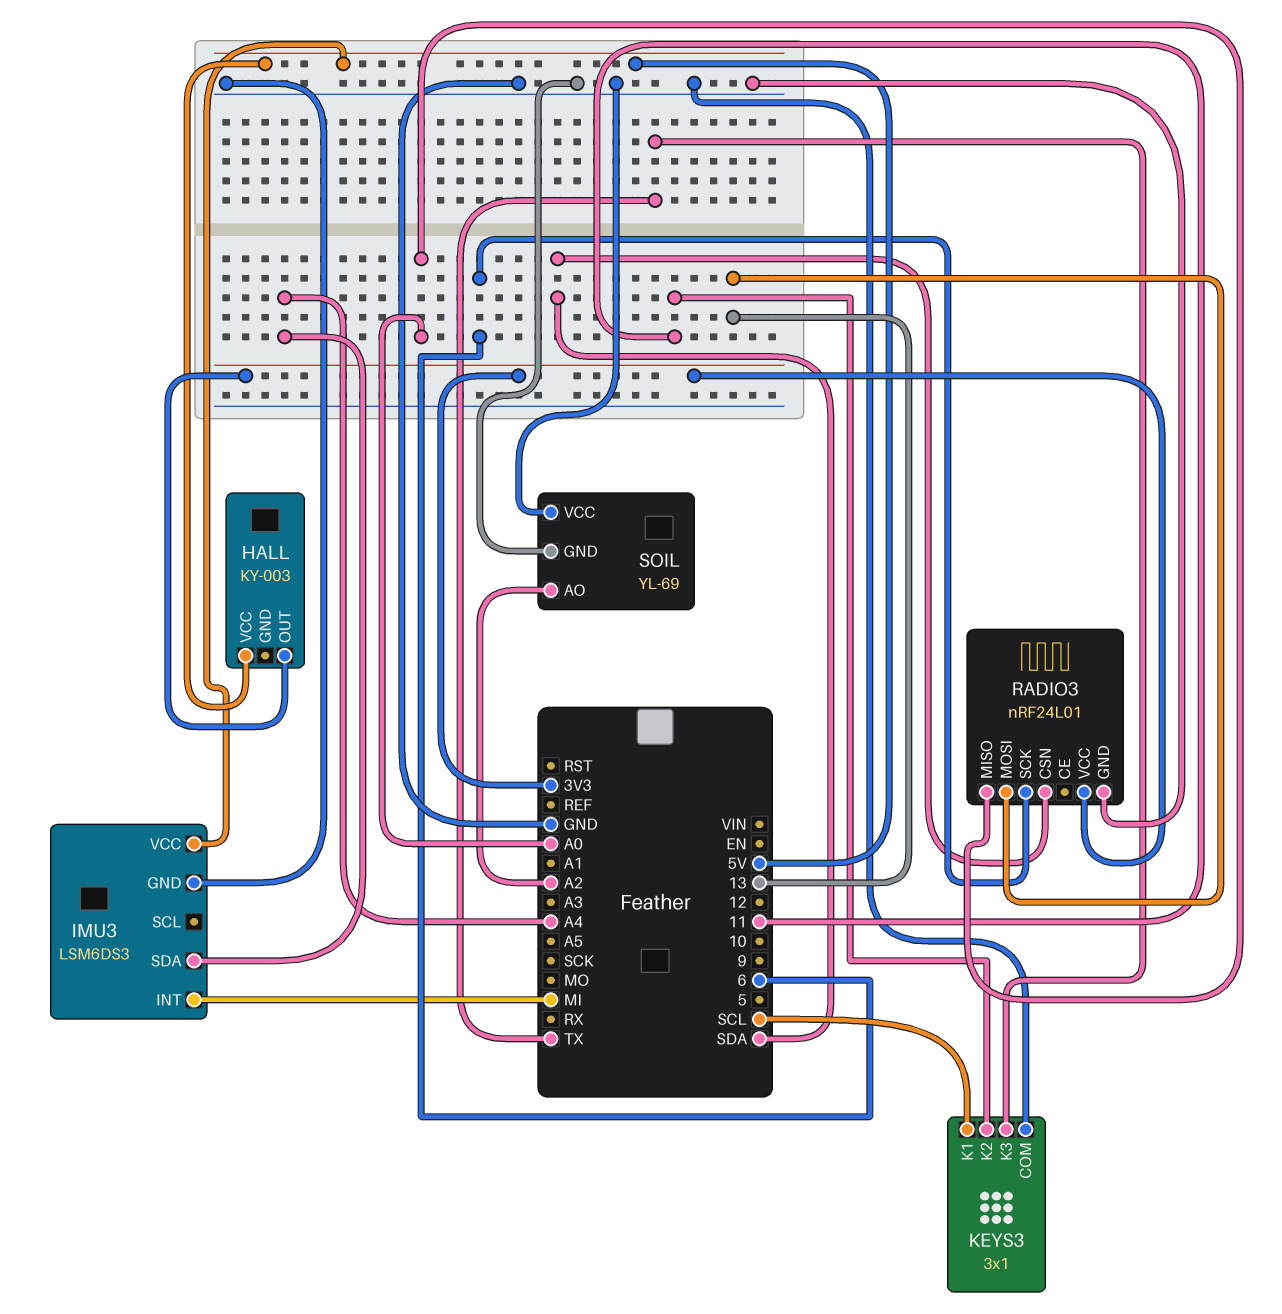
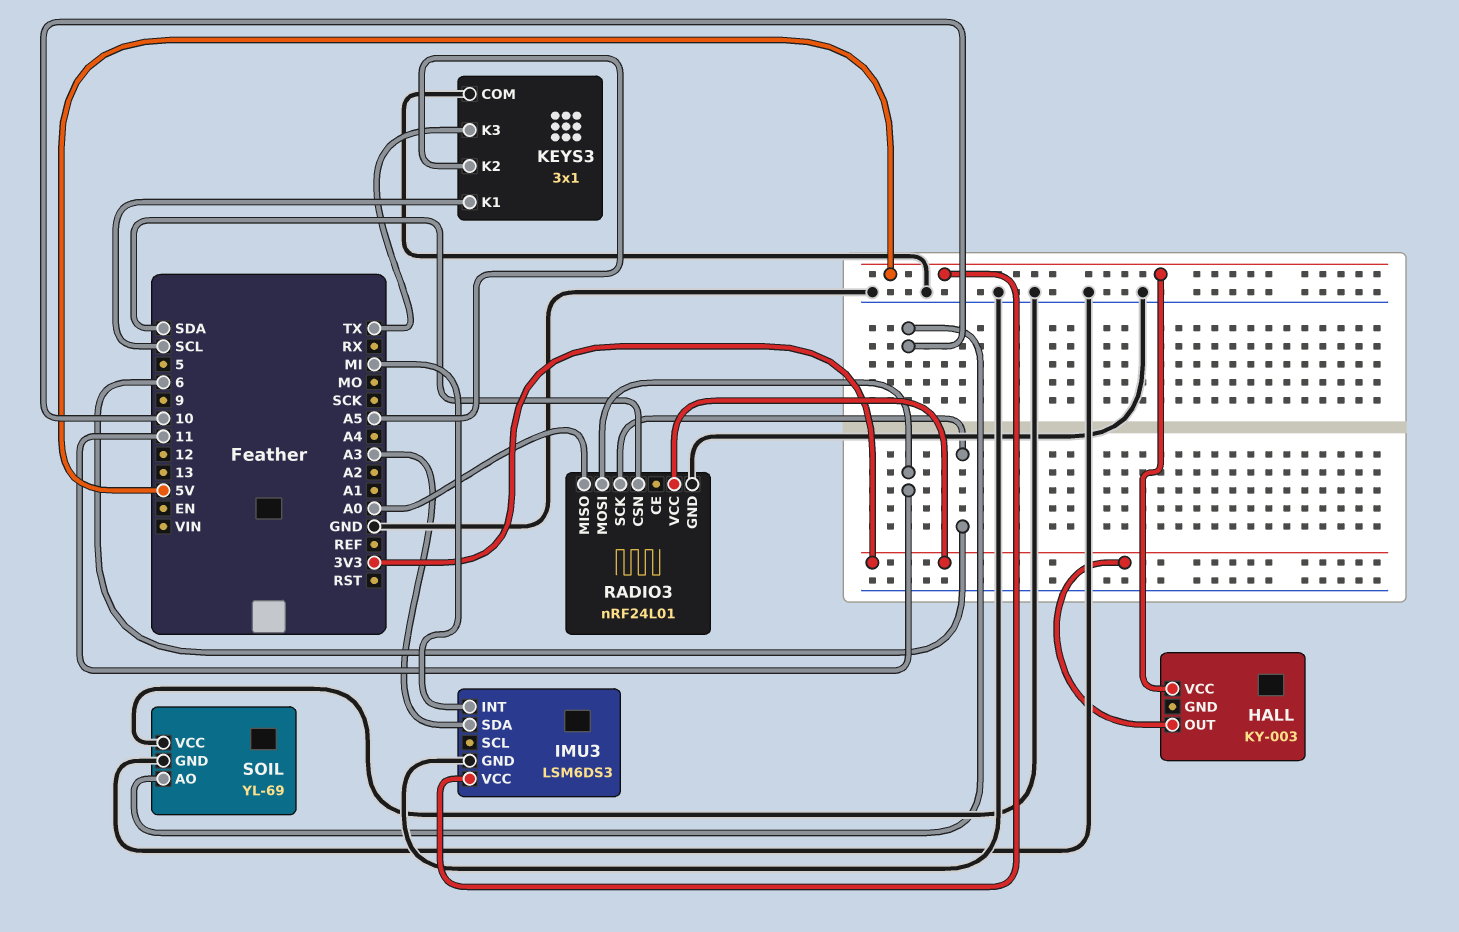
IMU3 pin SDA: A4 -> A3
KEYS3 pin K2: 11 -> A5
RADIO3 pin MOSI: 13 -> 11
SOIL pin AO: A2 -> 10

